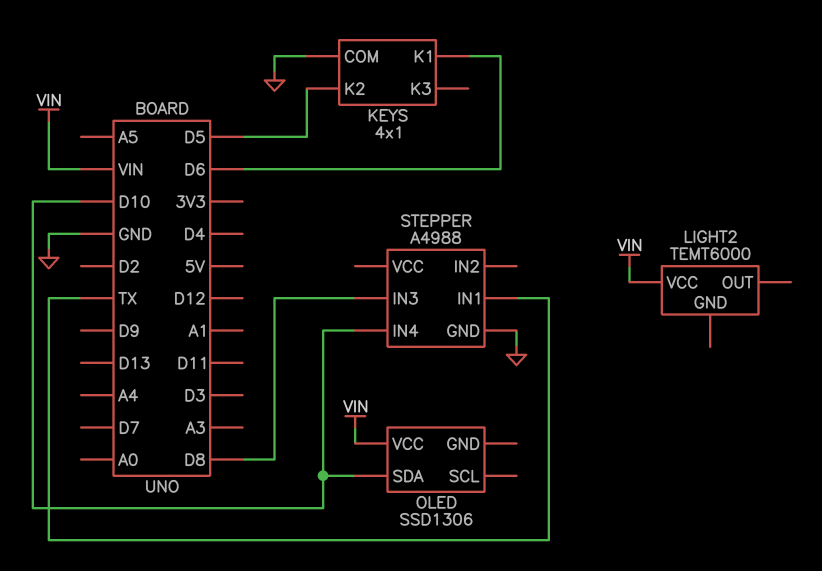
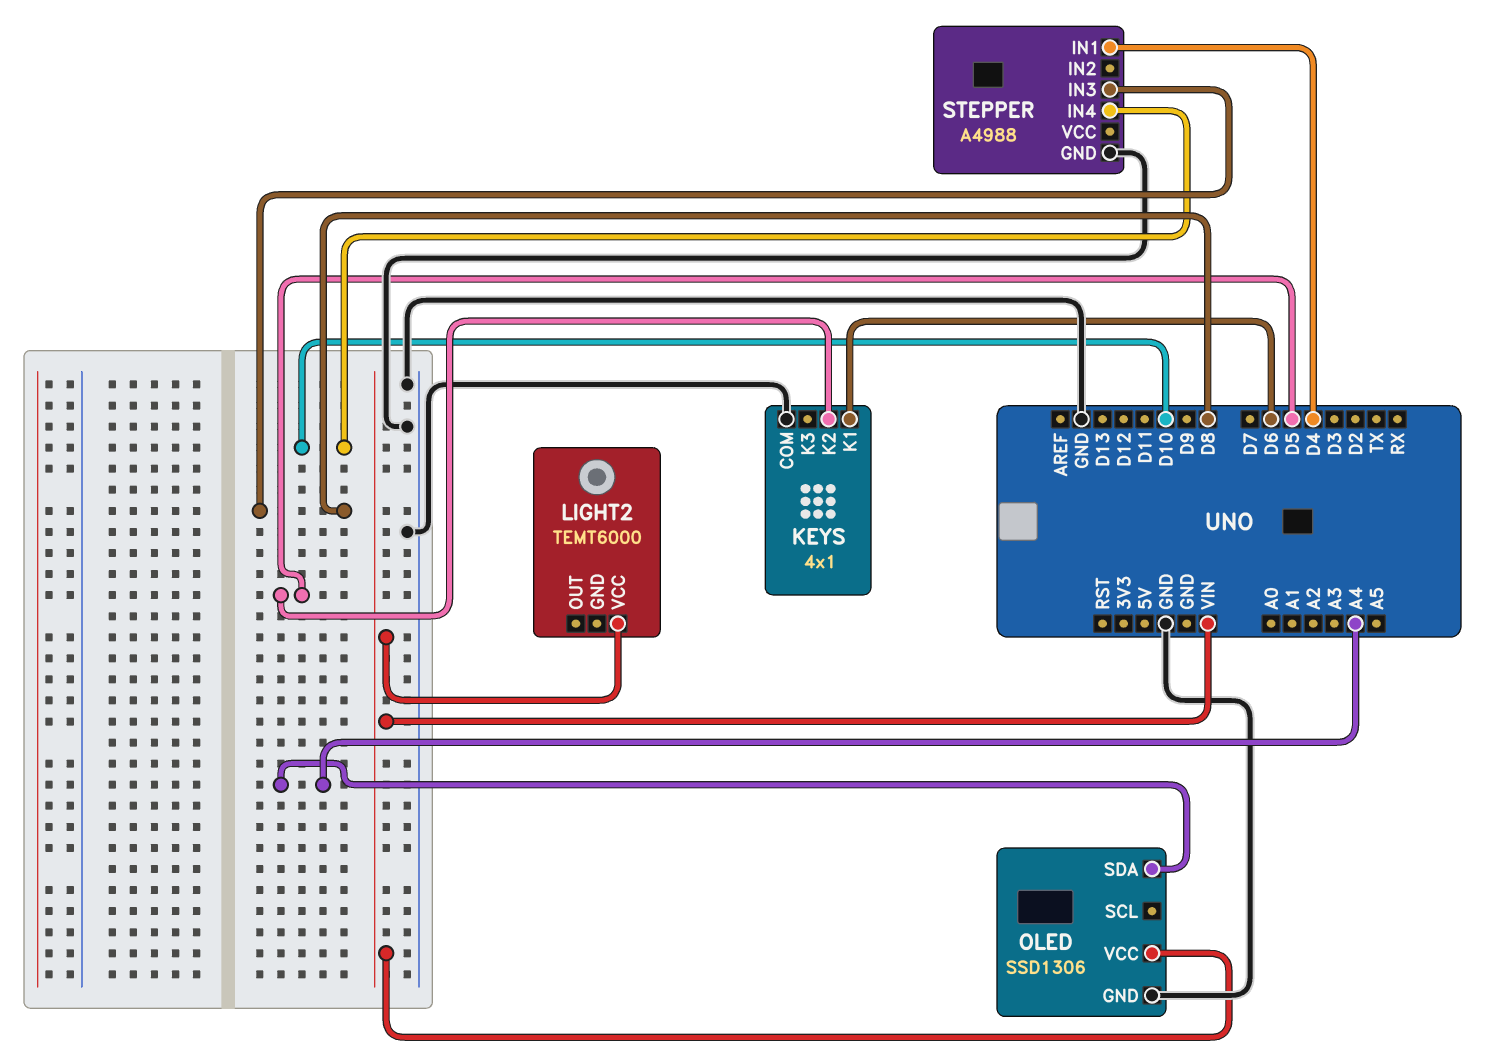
OLED pin GND: none -> GND
OLED pin SDA: D10 -> A4
STEPPER pin IN1: TX -> D4

